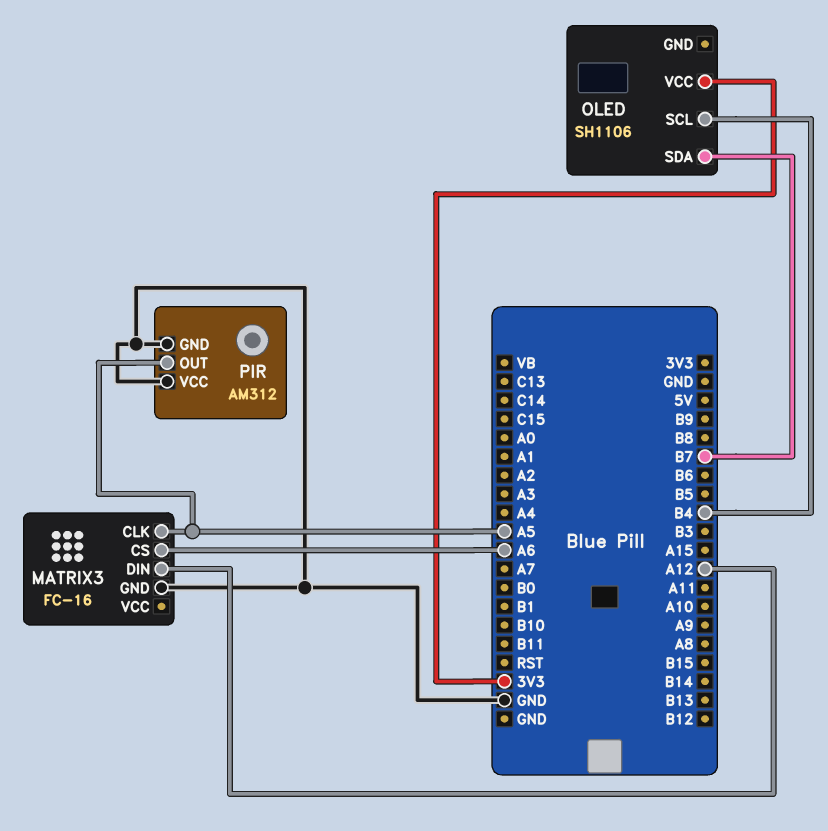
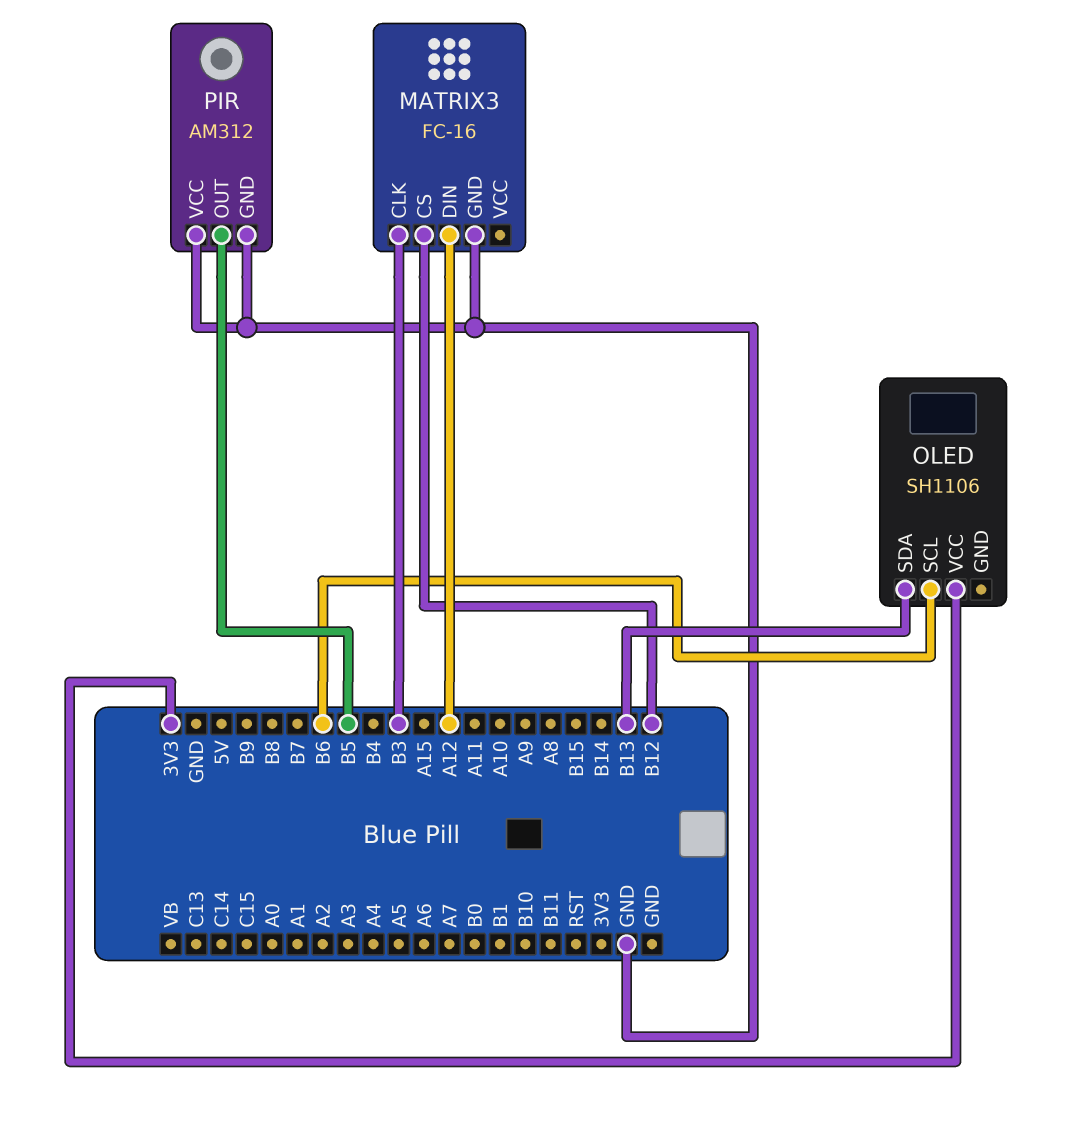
MATRIX3 pin CLK: A5 -> B3
MATRIX3 pin CS: A6 -> B12
OLED pin SCL: B4 -> B6
OLED pin SDA: B7 -> B13
PIR pin OUT: A5 -> B5

